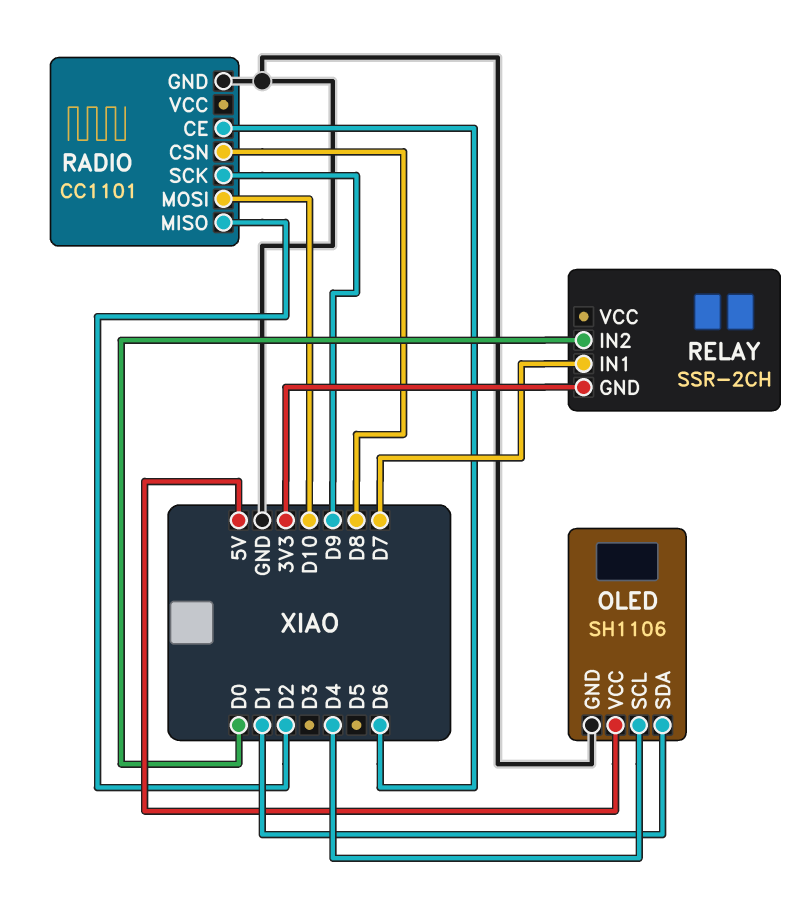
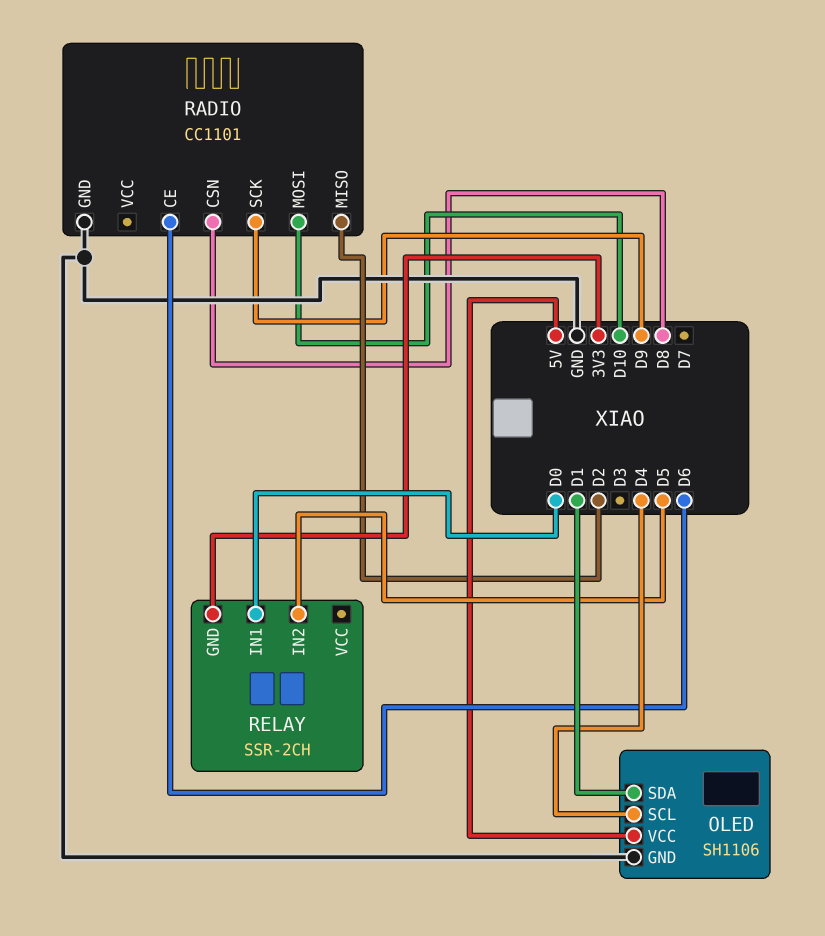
RELAY pin IN1: D7 -> D0
RELAY pin IN2: D0 -> D5

